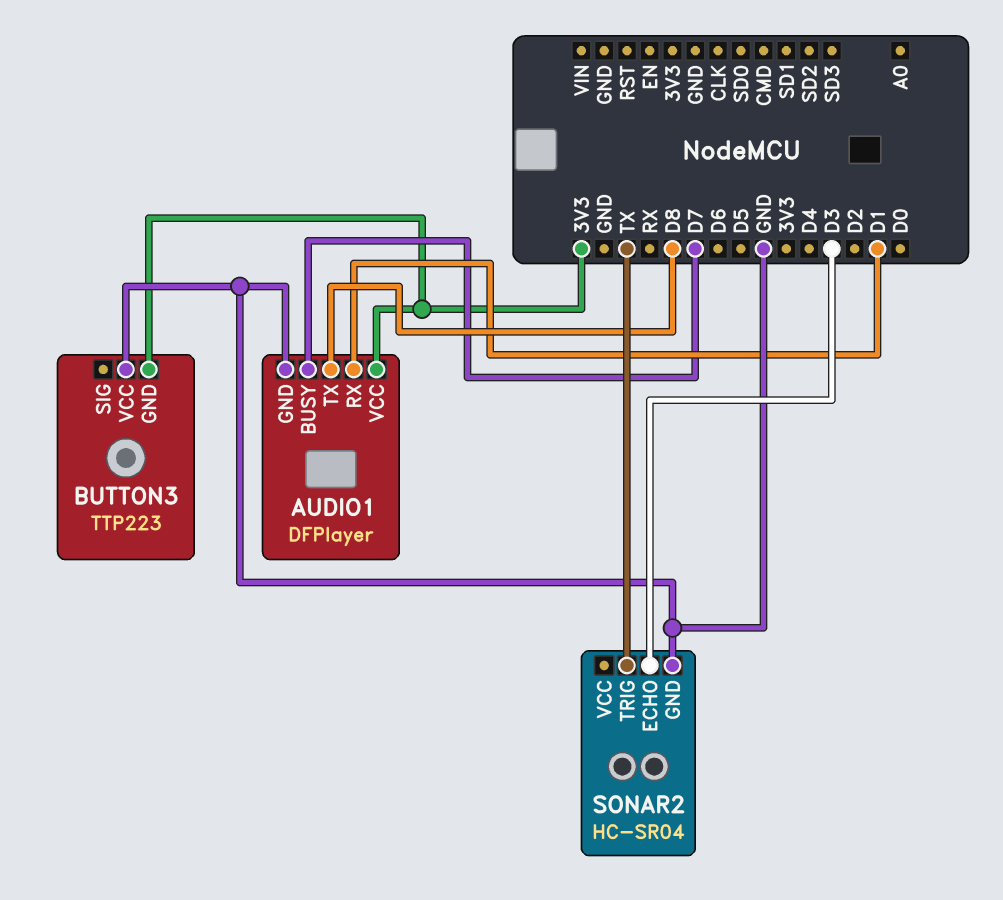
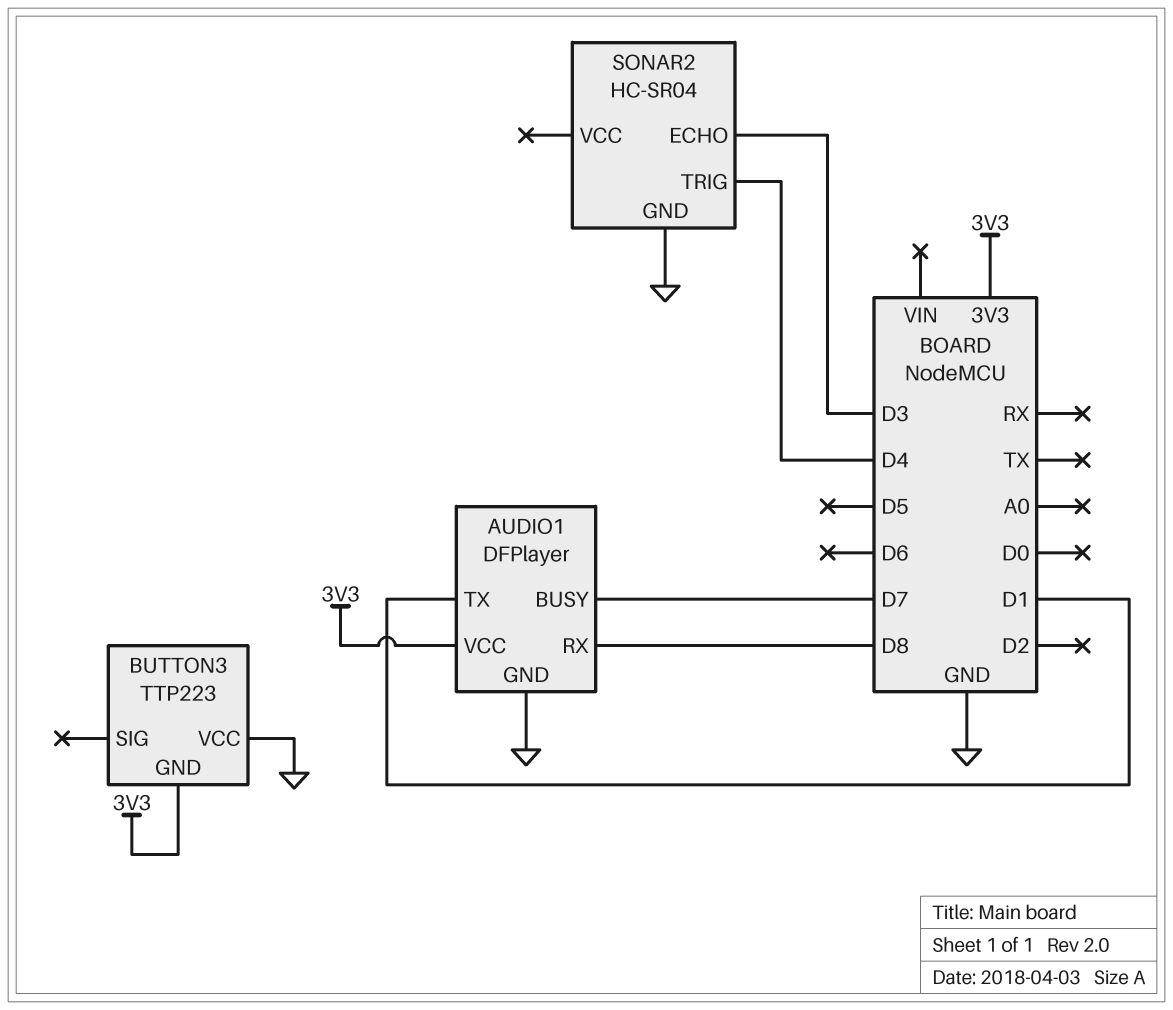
AUDIO1 pin RX: D1 -> D8
AUDIO1 pin TX: D8 -> D1
SONAR2 pin TRIG: TX -> D4

